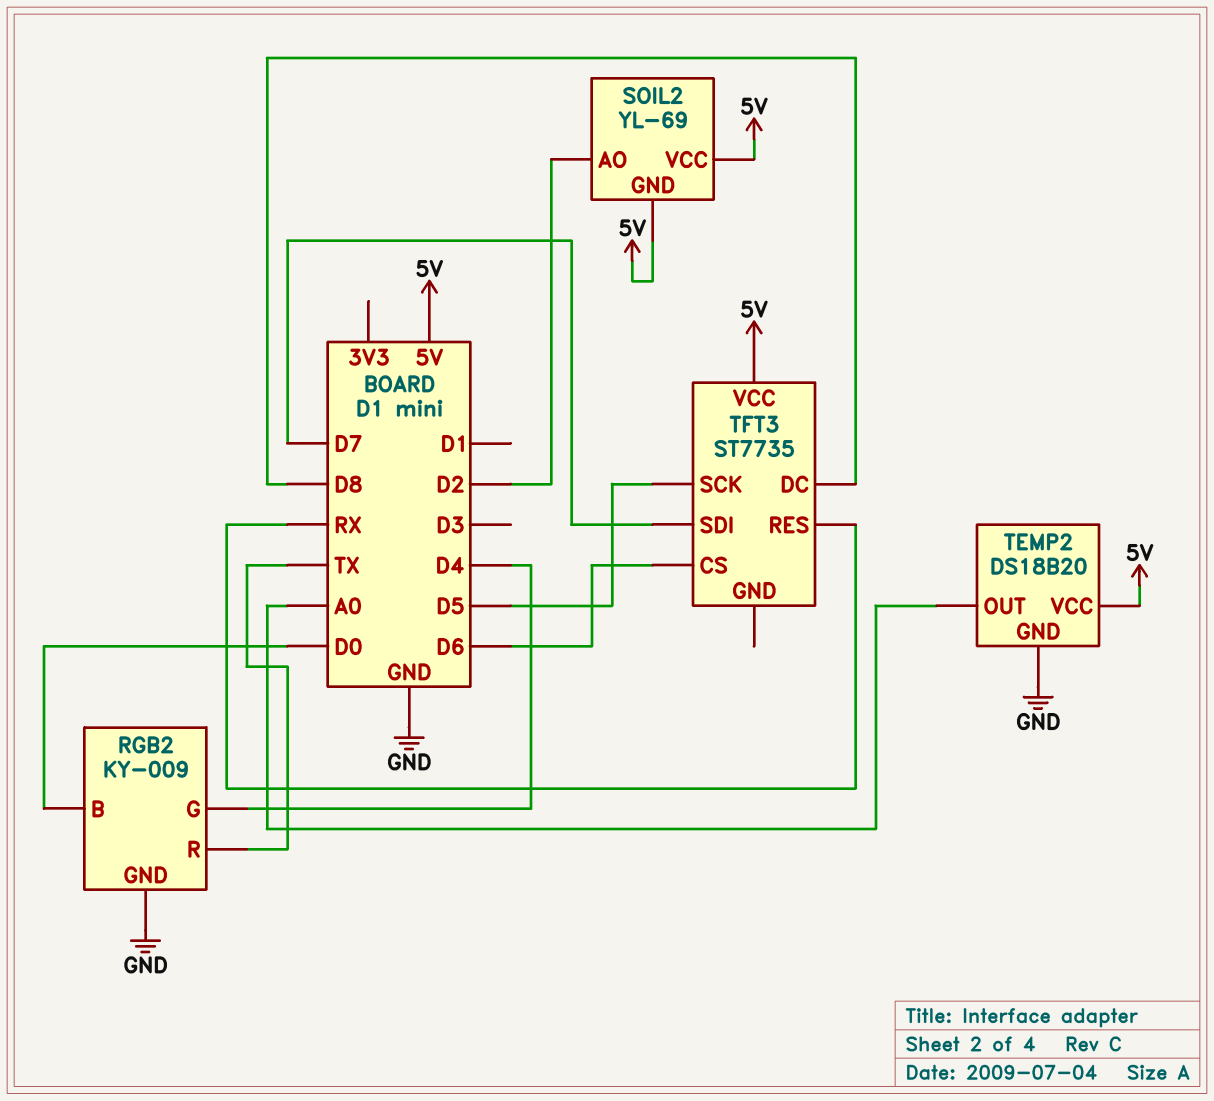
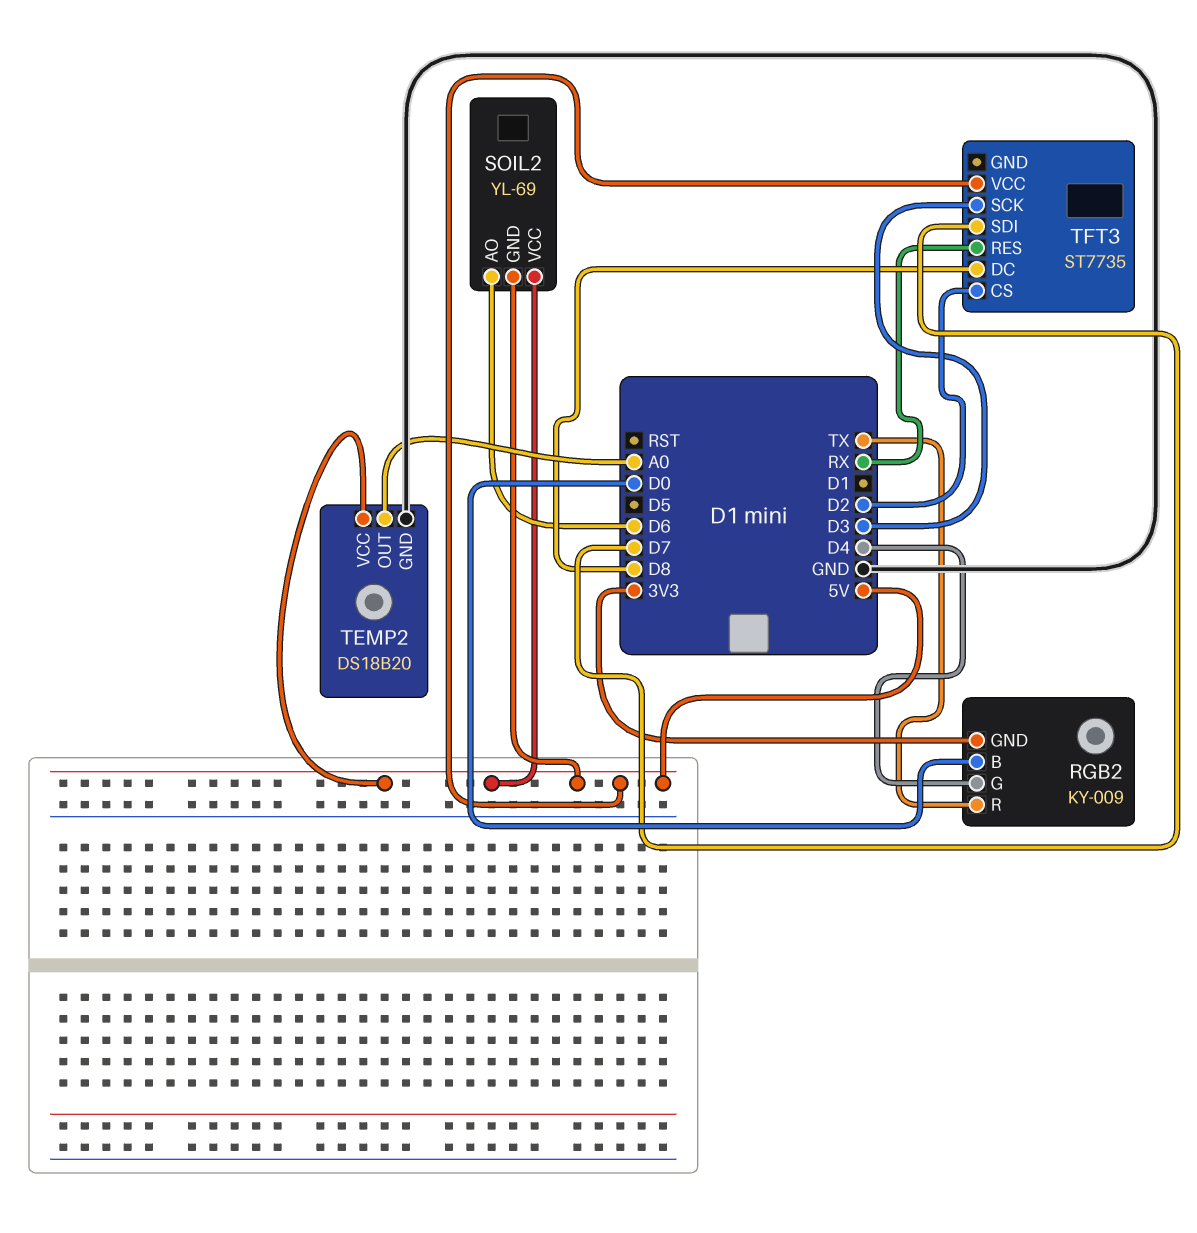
RGB2 pin GND: GND -> 3V3
SOIL2 pin AO: D2 -> D6
TFT3 pin CS: D6 -> D2
TFT3 pin SCK: D5 -> D3

